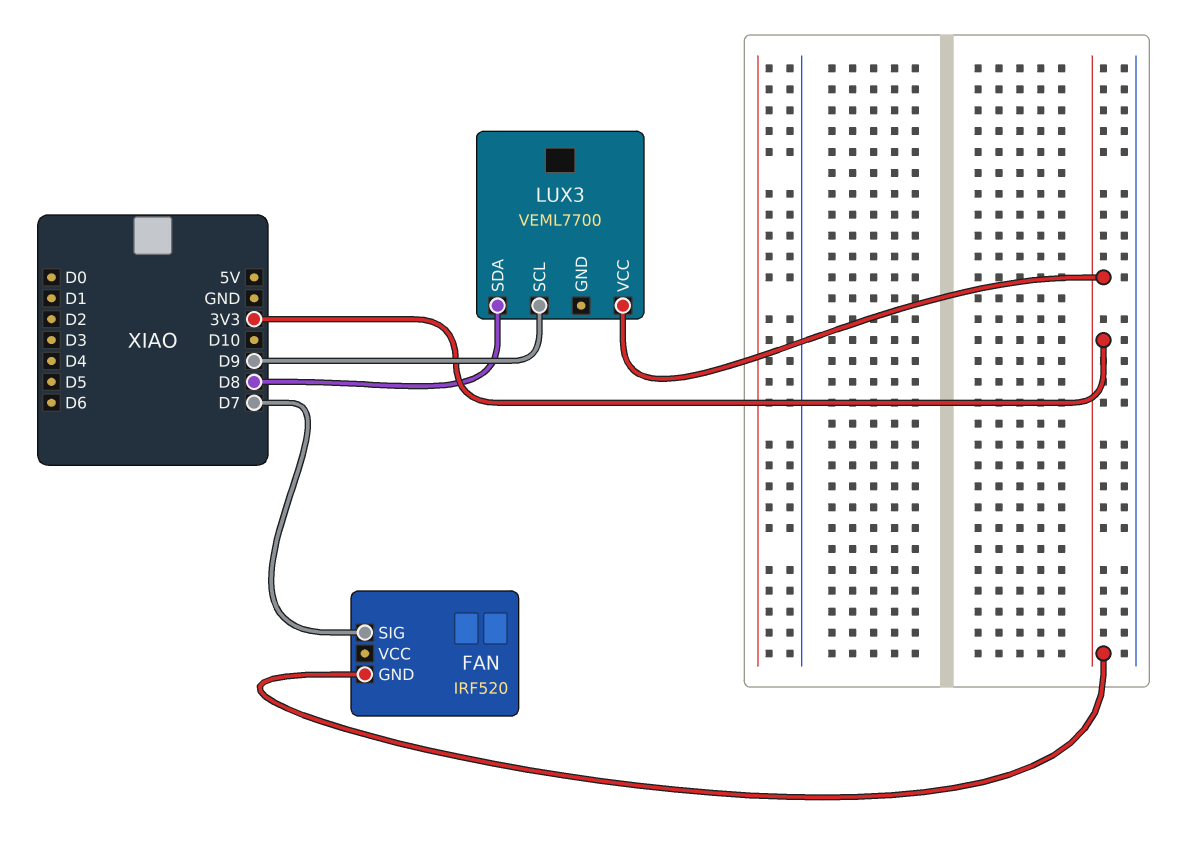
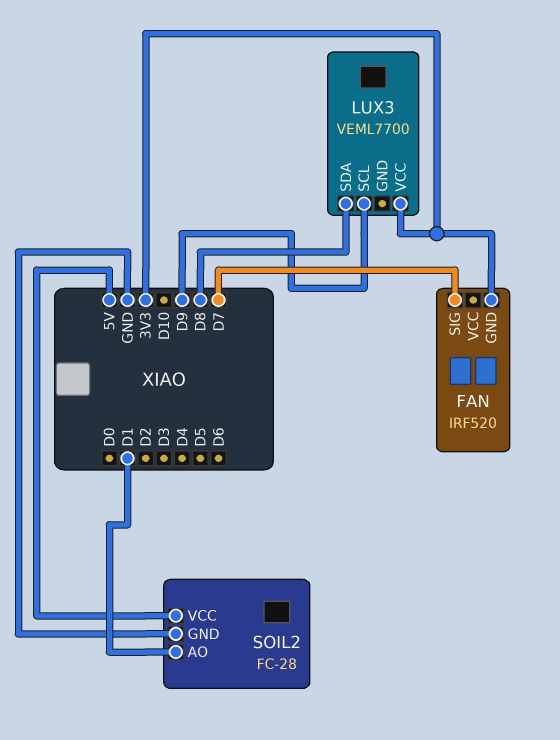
SOIL2: none -> FC-28
SOIL2 pin AO: none -> D1
SOIL2 pin GND: none -> GND
SOIL2 pin VCC: none -> 5V

